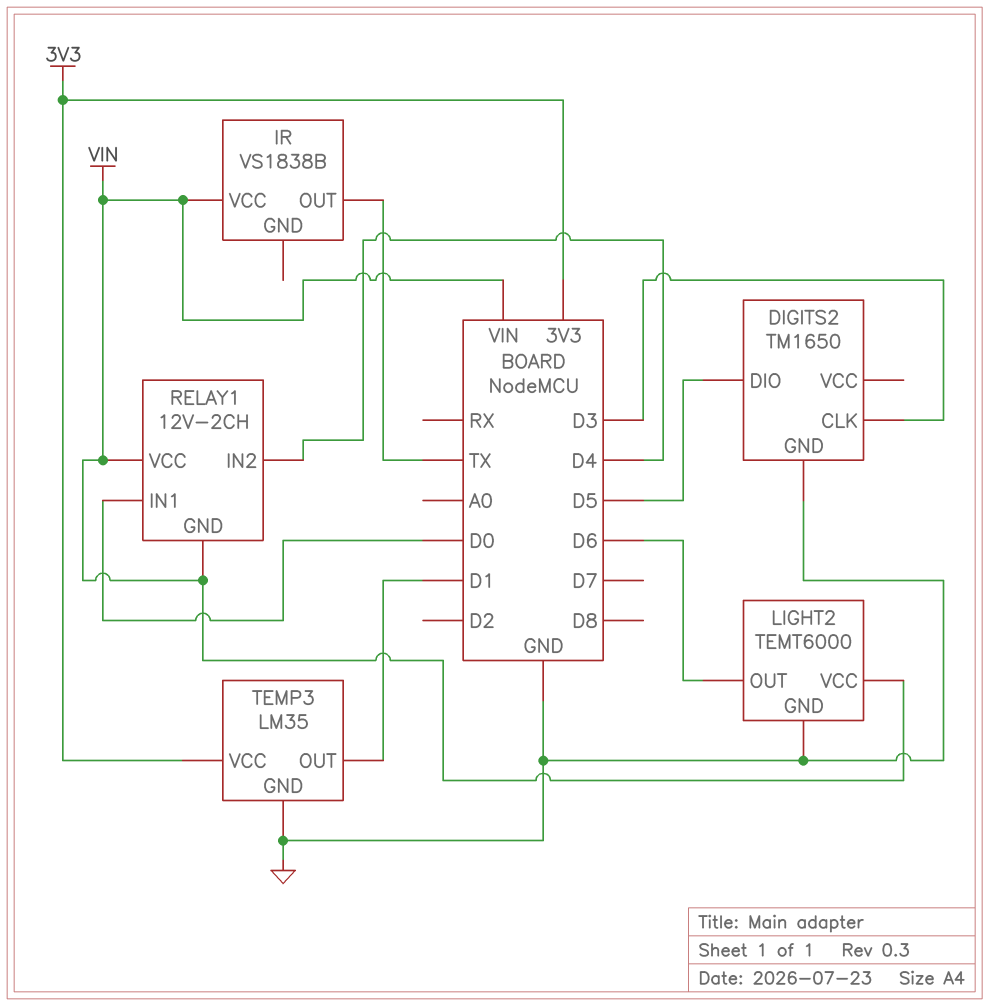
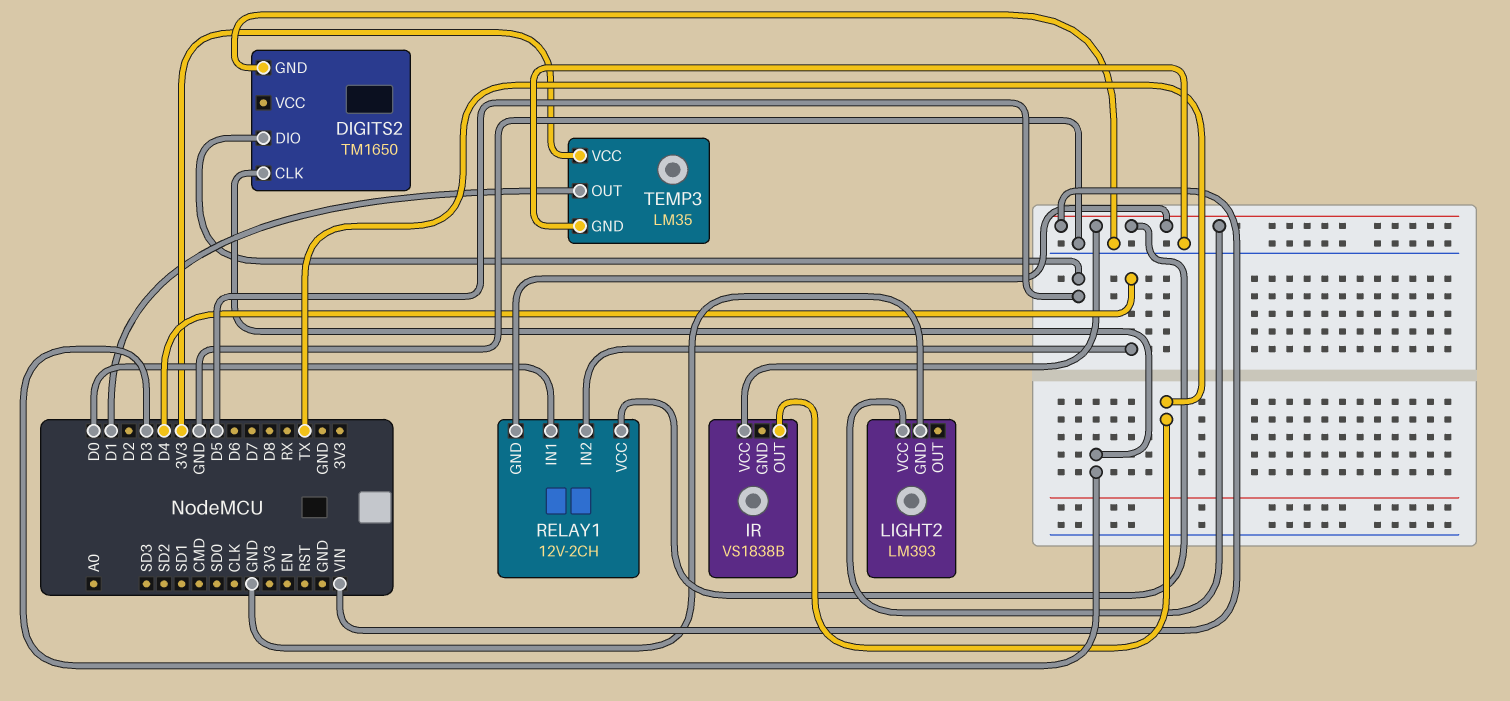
LIGHT2: TEMT6000 -> LM393
LIGHT2 pin OUT: D6 -> none

